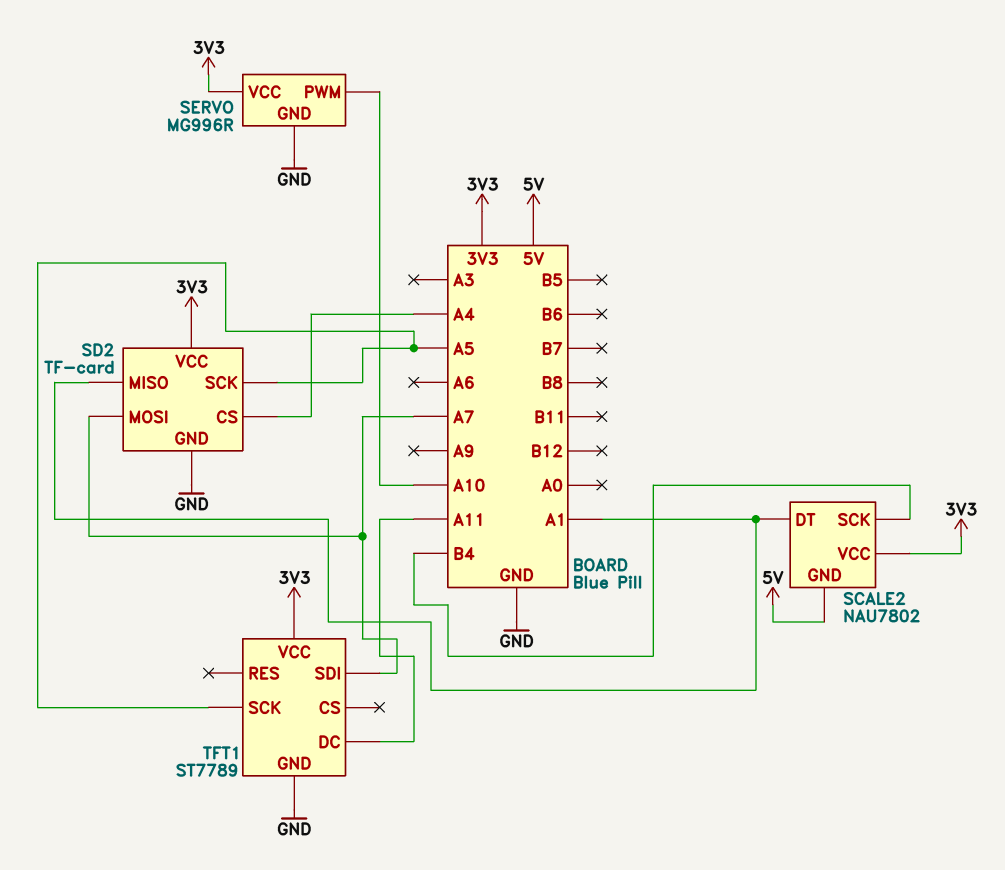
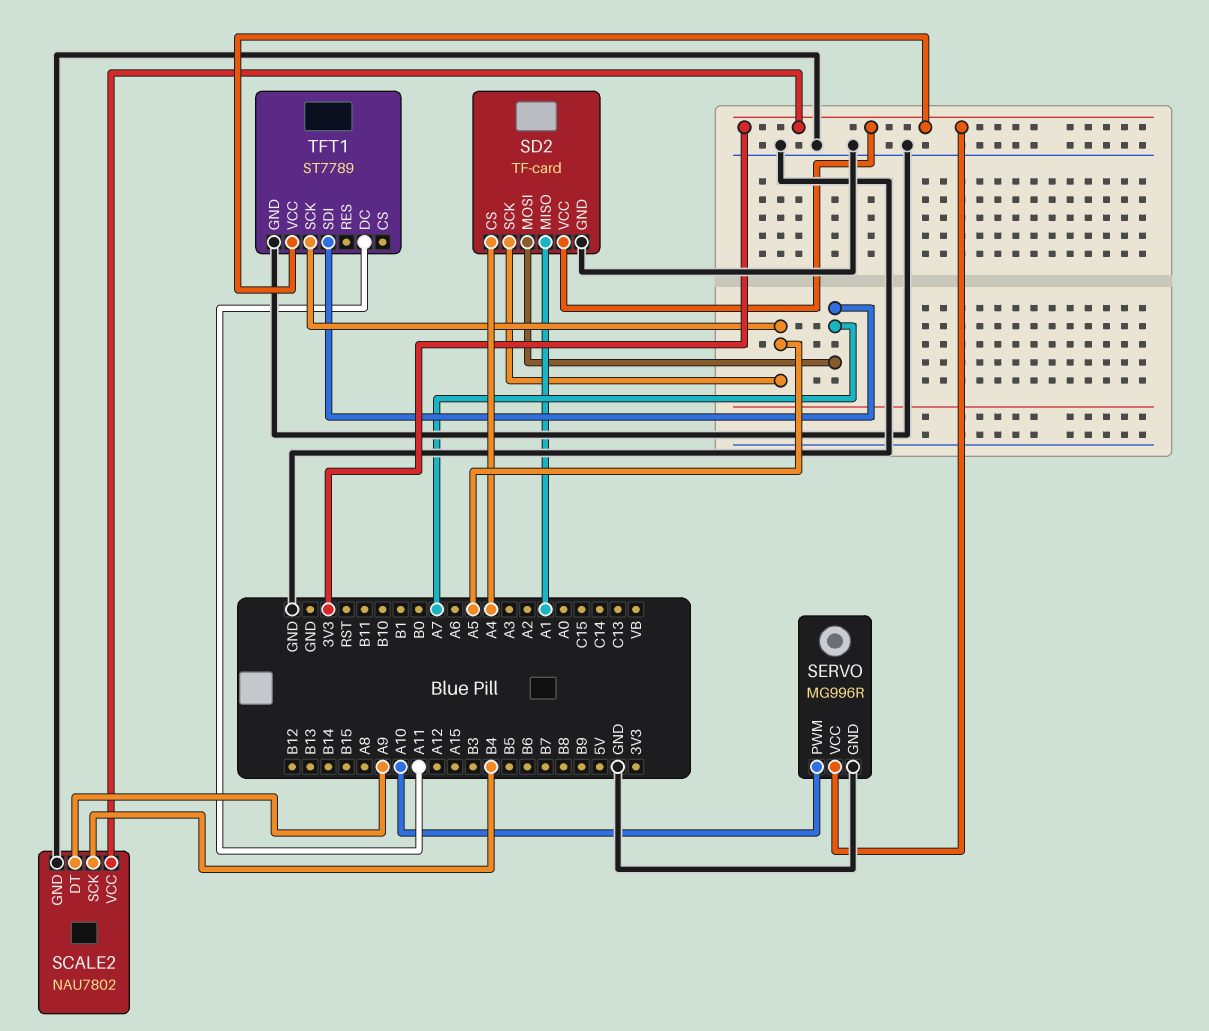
SCALE2 pin DT: A1 -> A9
SCALE2 pin GND: 5V -> GND

